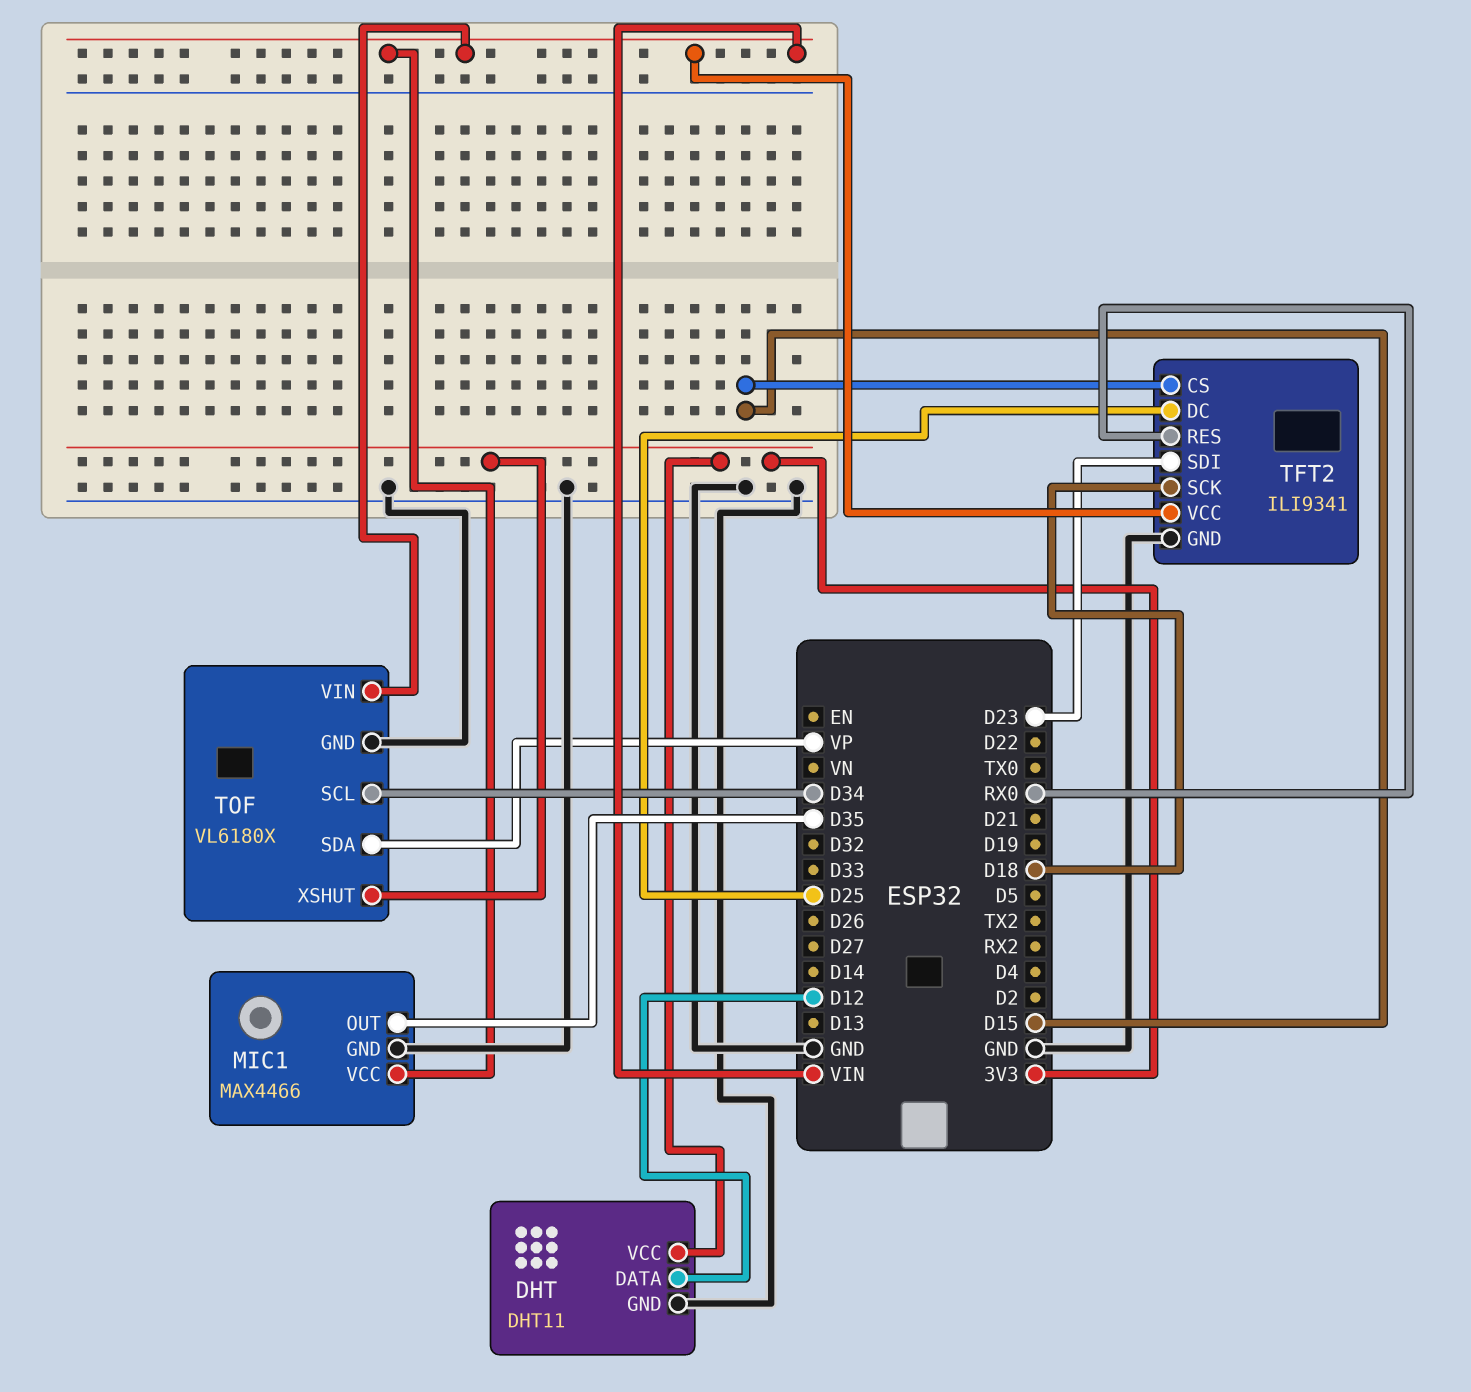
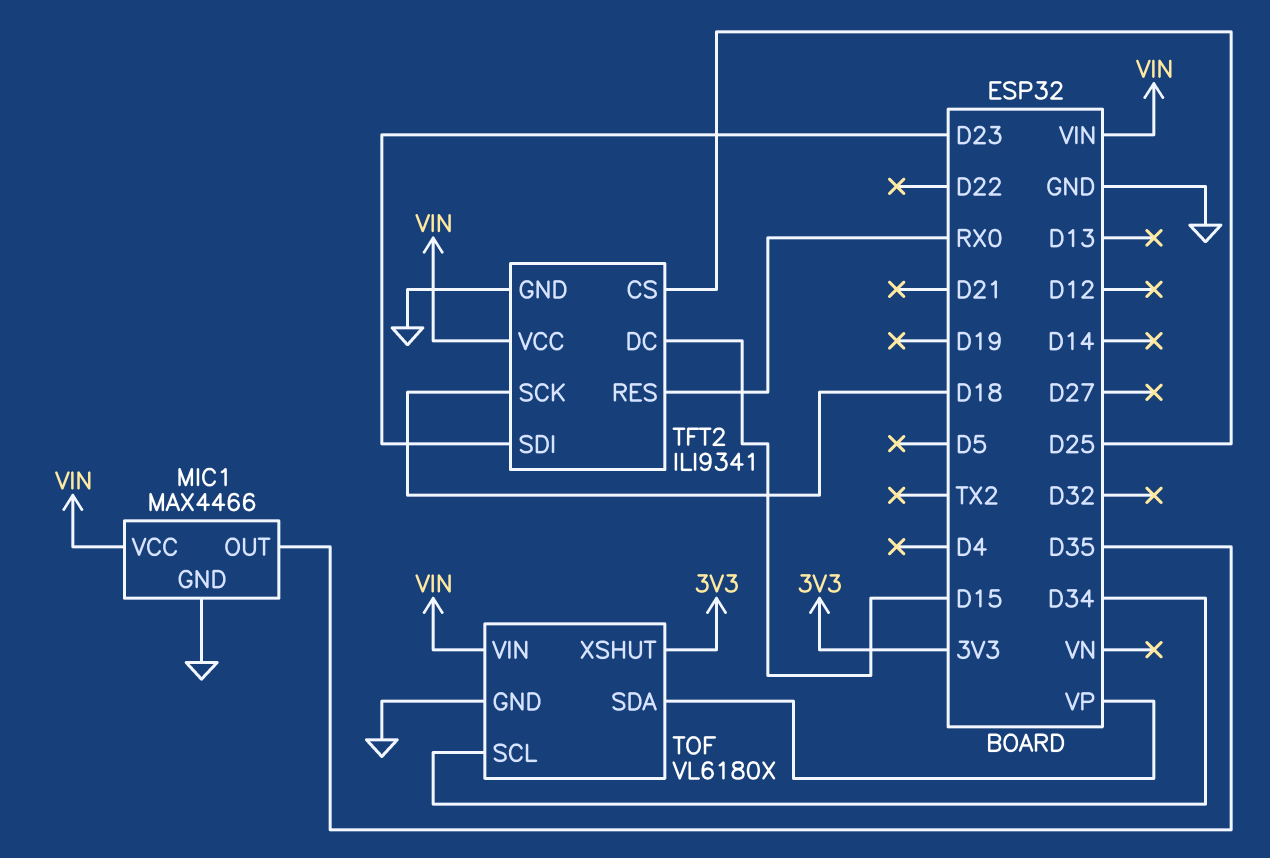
DHT: DHT11 -> none
DHT pin DATA: D12 -> none
DHT pin GND: GND -> none
DHT pin VCC: 3V3 -> none
TFT2 pin CS: D15 -> D25
TFT2 pin DC: D25 -> D15

